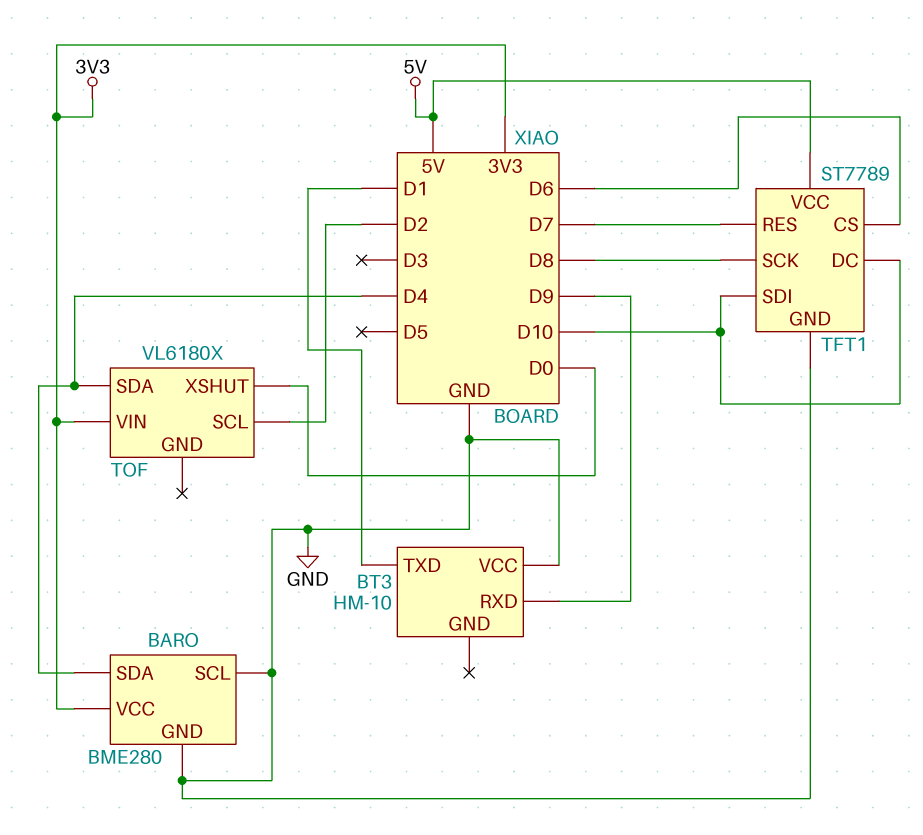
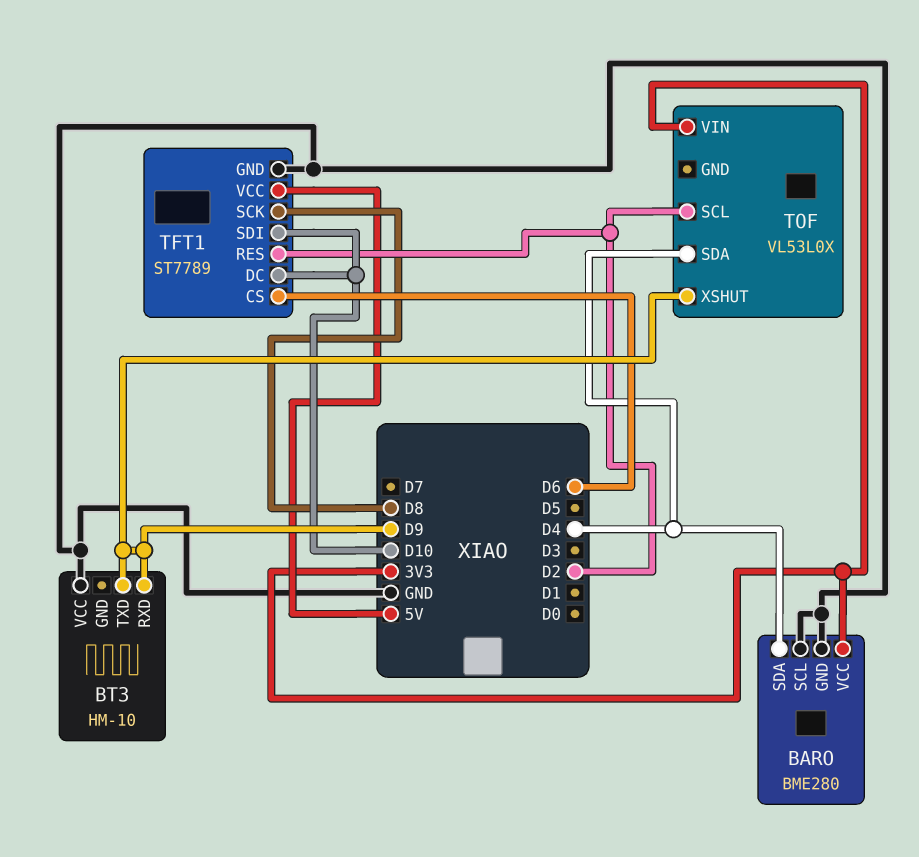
BT3 pin TXD: D1 -> D9
TFT1 pin RES: D7 -> D2
TOF: VL6180X -> VL53L0X
TOF pin XSHUT: D0 -> D9

